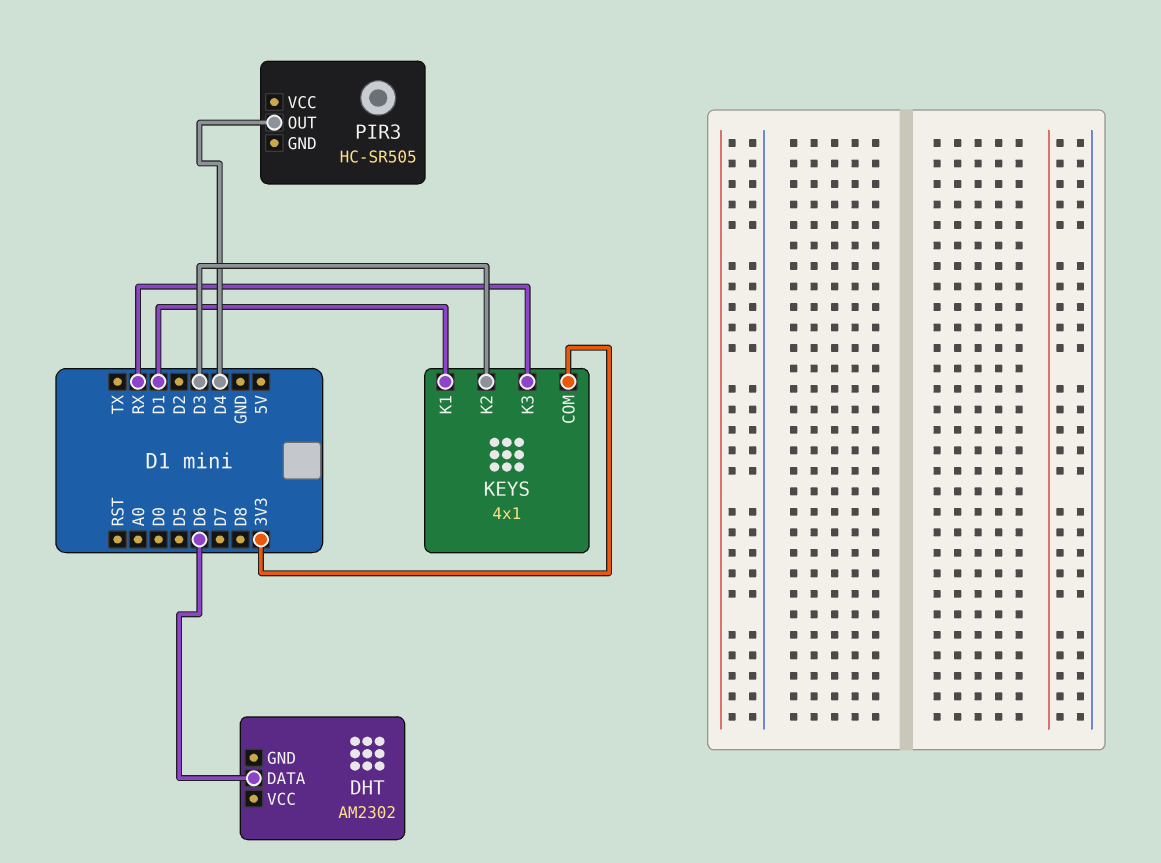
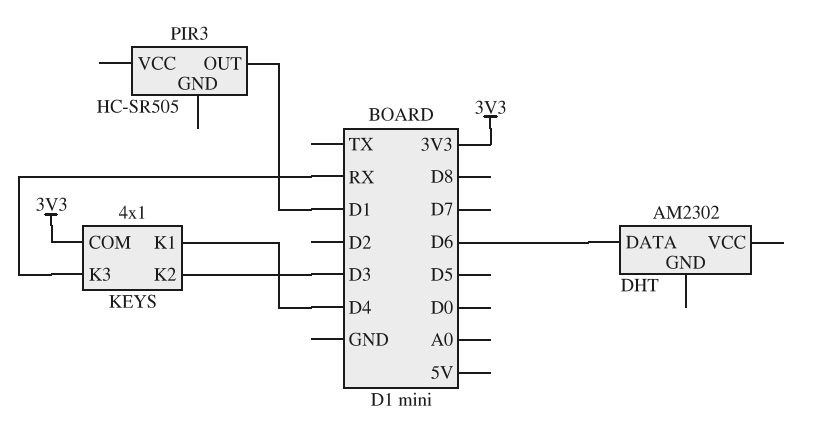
KEYS pin K1: D1 -> D4
PIR3 pin OUT: D4 -> D1

